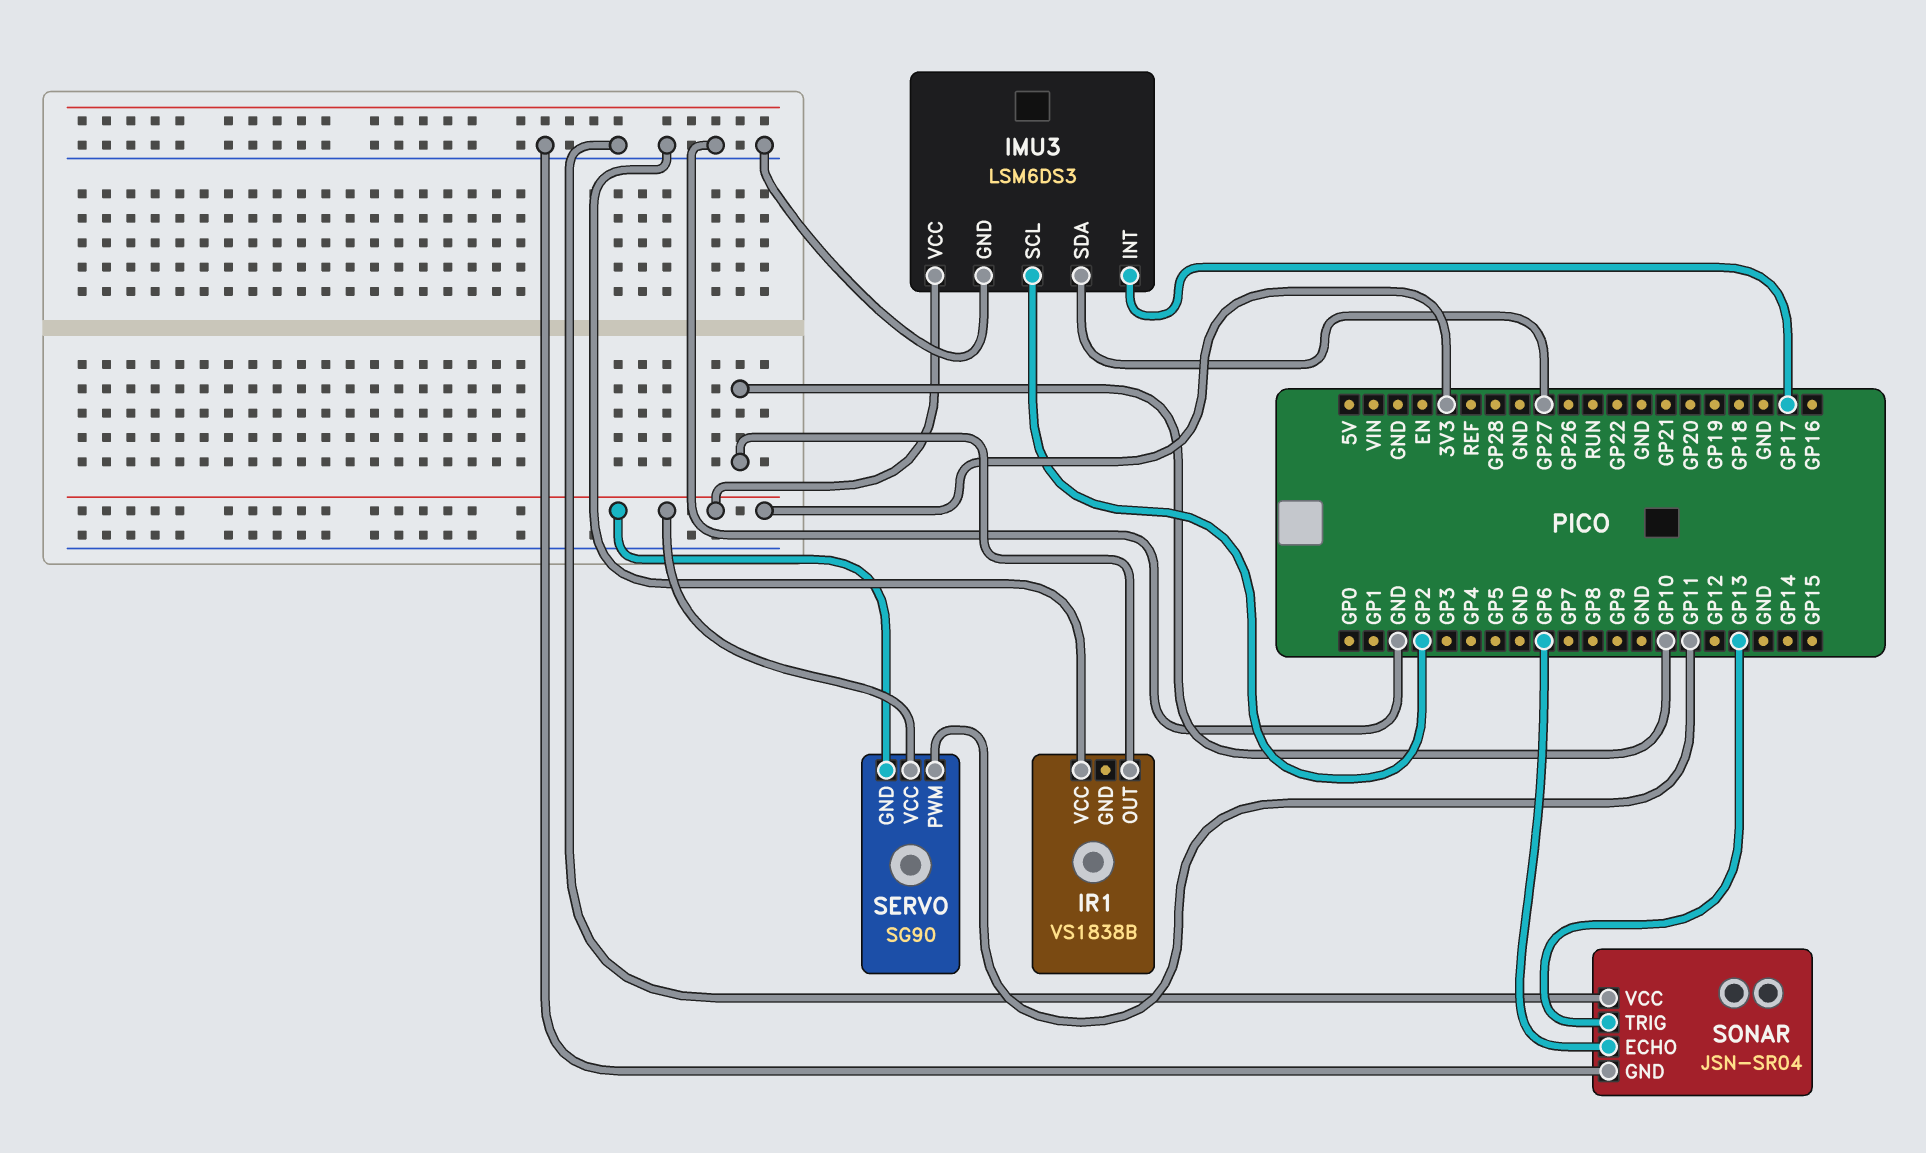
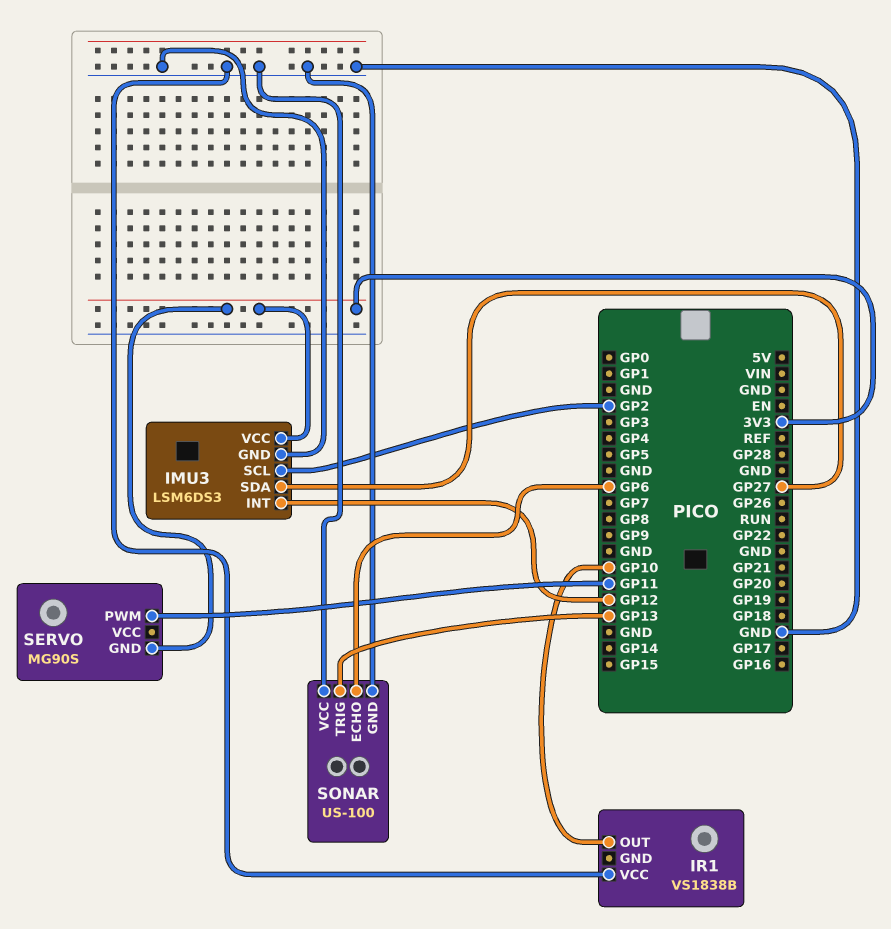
IMU3 pin INT: GP17 -> GP12
SERVO: SG90 -> MG90S
SERVO pin VCC: 3V3 -> none
SONAR: JSN-SR04 -> US-100

